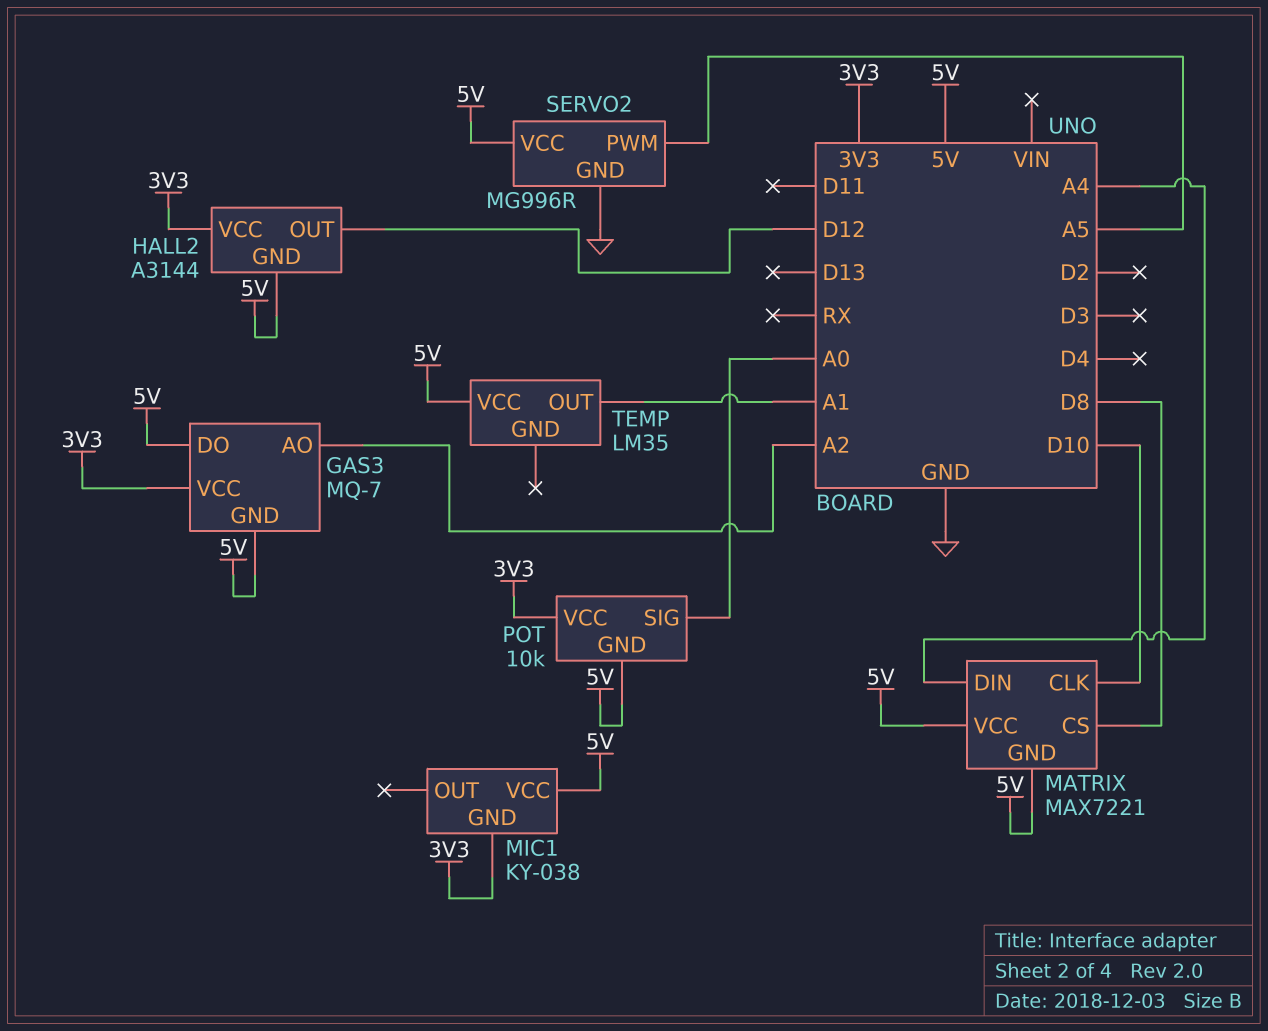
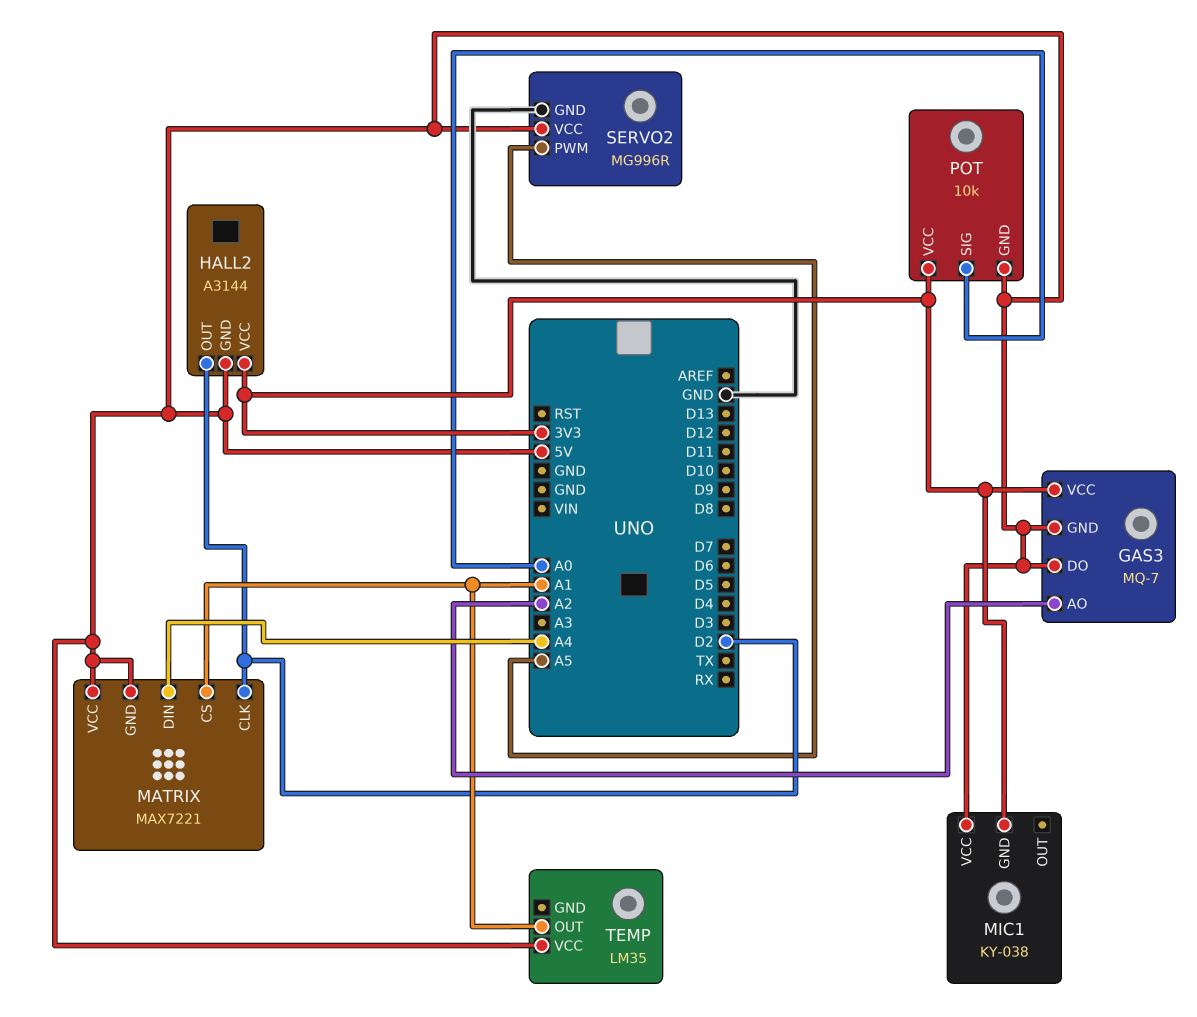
HALL2 pin OUT: D12 -> D2
MATRIX pin CLK: D10 -> D2
MATRIX pin CS: D8 -> A1

